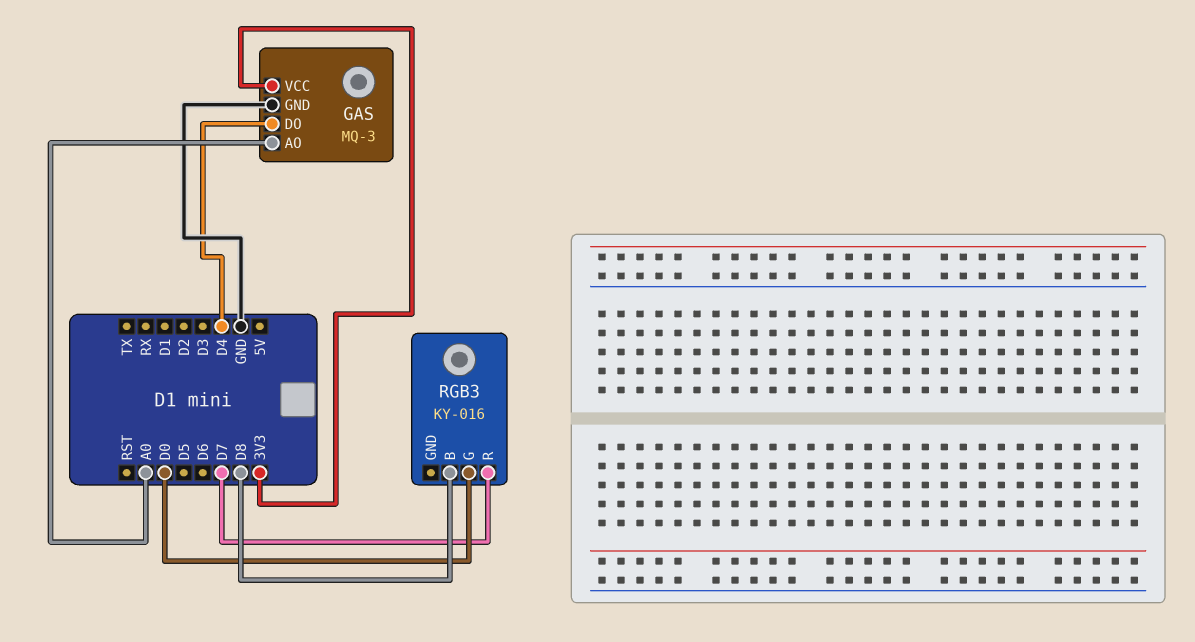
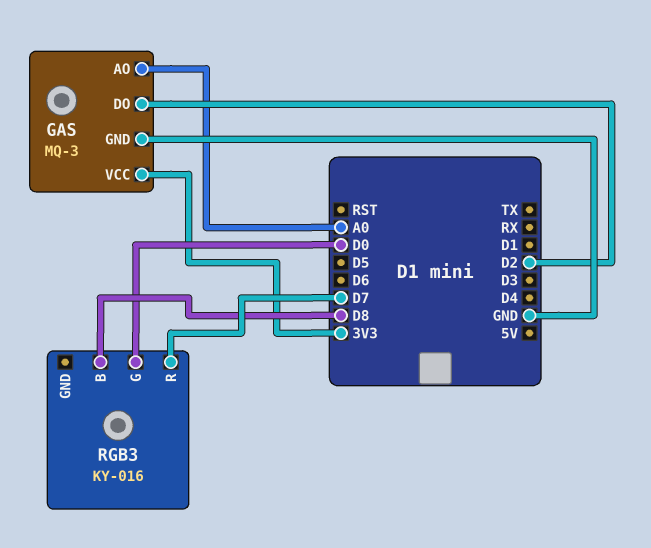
GAS pin DO: D4 -> D2

